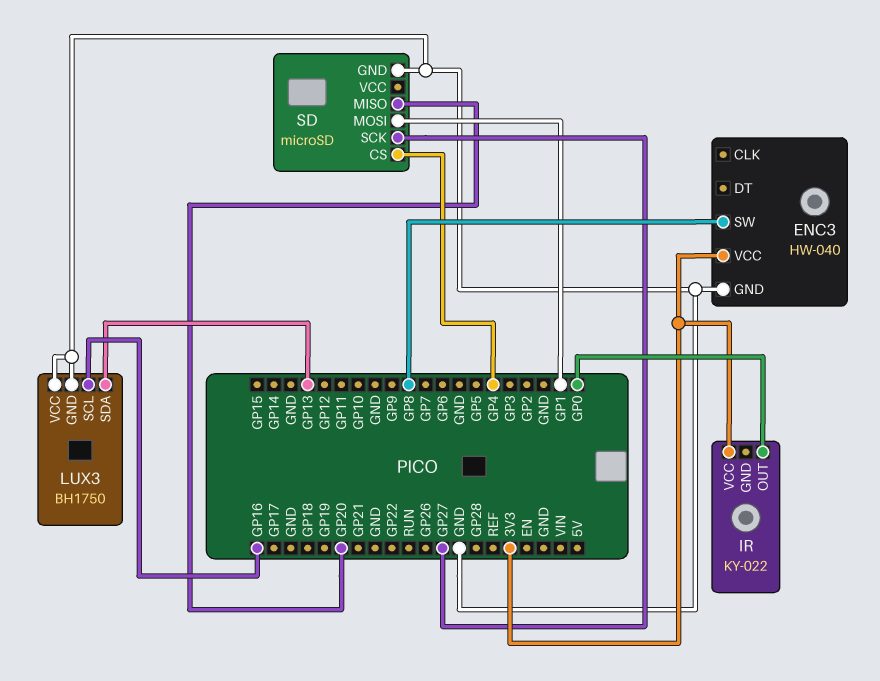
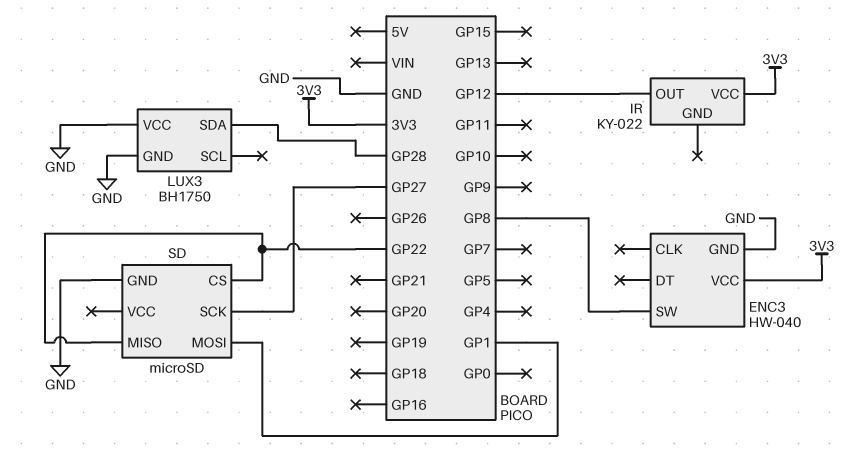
IR pin OUT: GP0 -> GP12
LUX3 pin SCL: GP16 -> none
LUX3 pin SDA: GP13 -> GP28
SD pin CS: GP4 -> GP22
SD pin MISO: GP20 -> GP22

